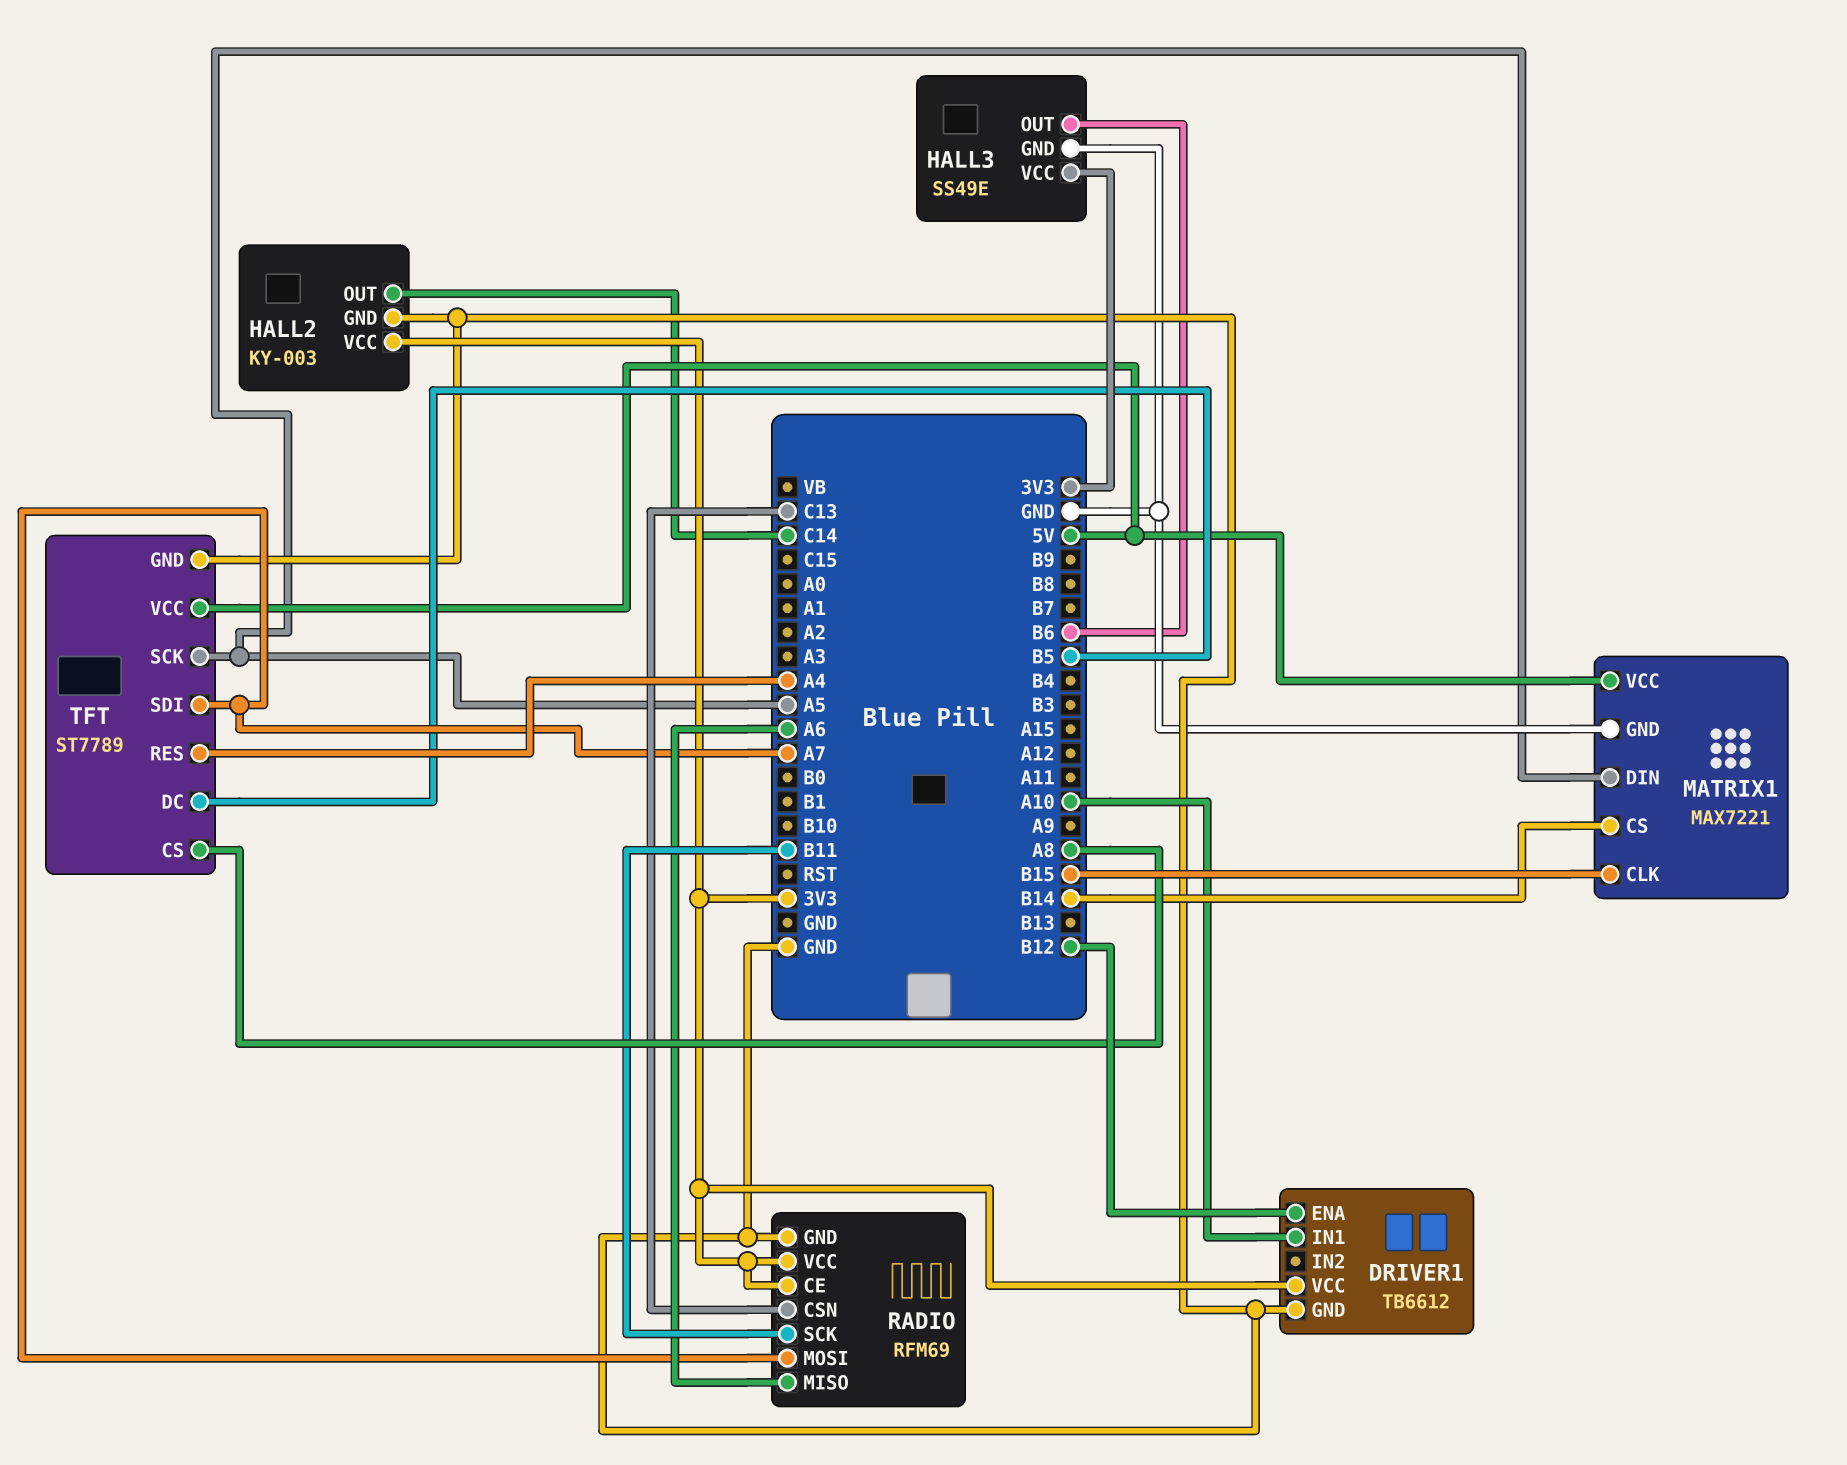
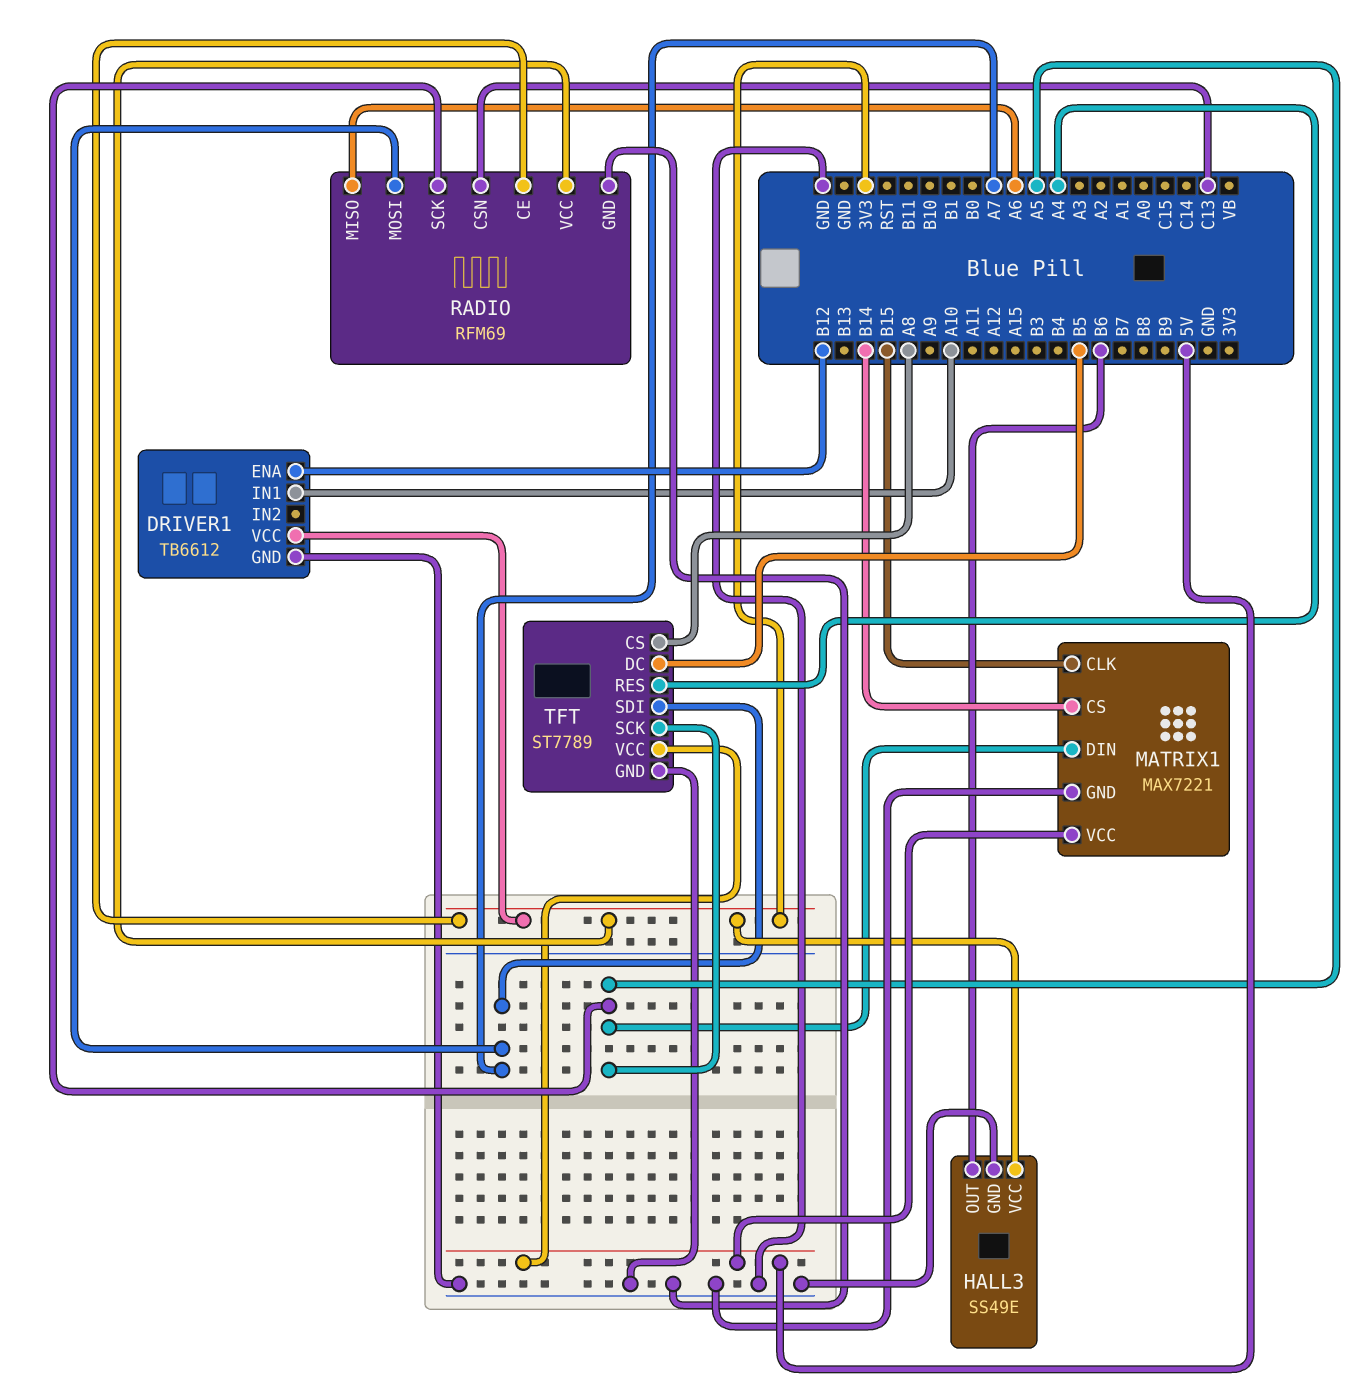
HALL2: KY-003 -> none
HALL2 pin GND: GND -> none
HALL2 pin OUT: C14 -> none
HALL2 pin VCC: 3V3 -> none
RADIO pin SCK: B11 -> A5

